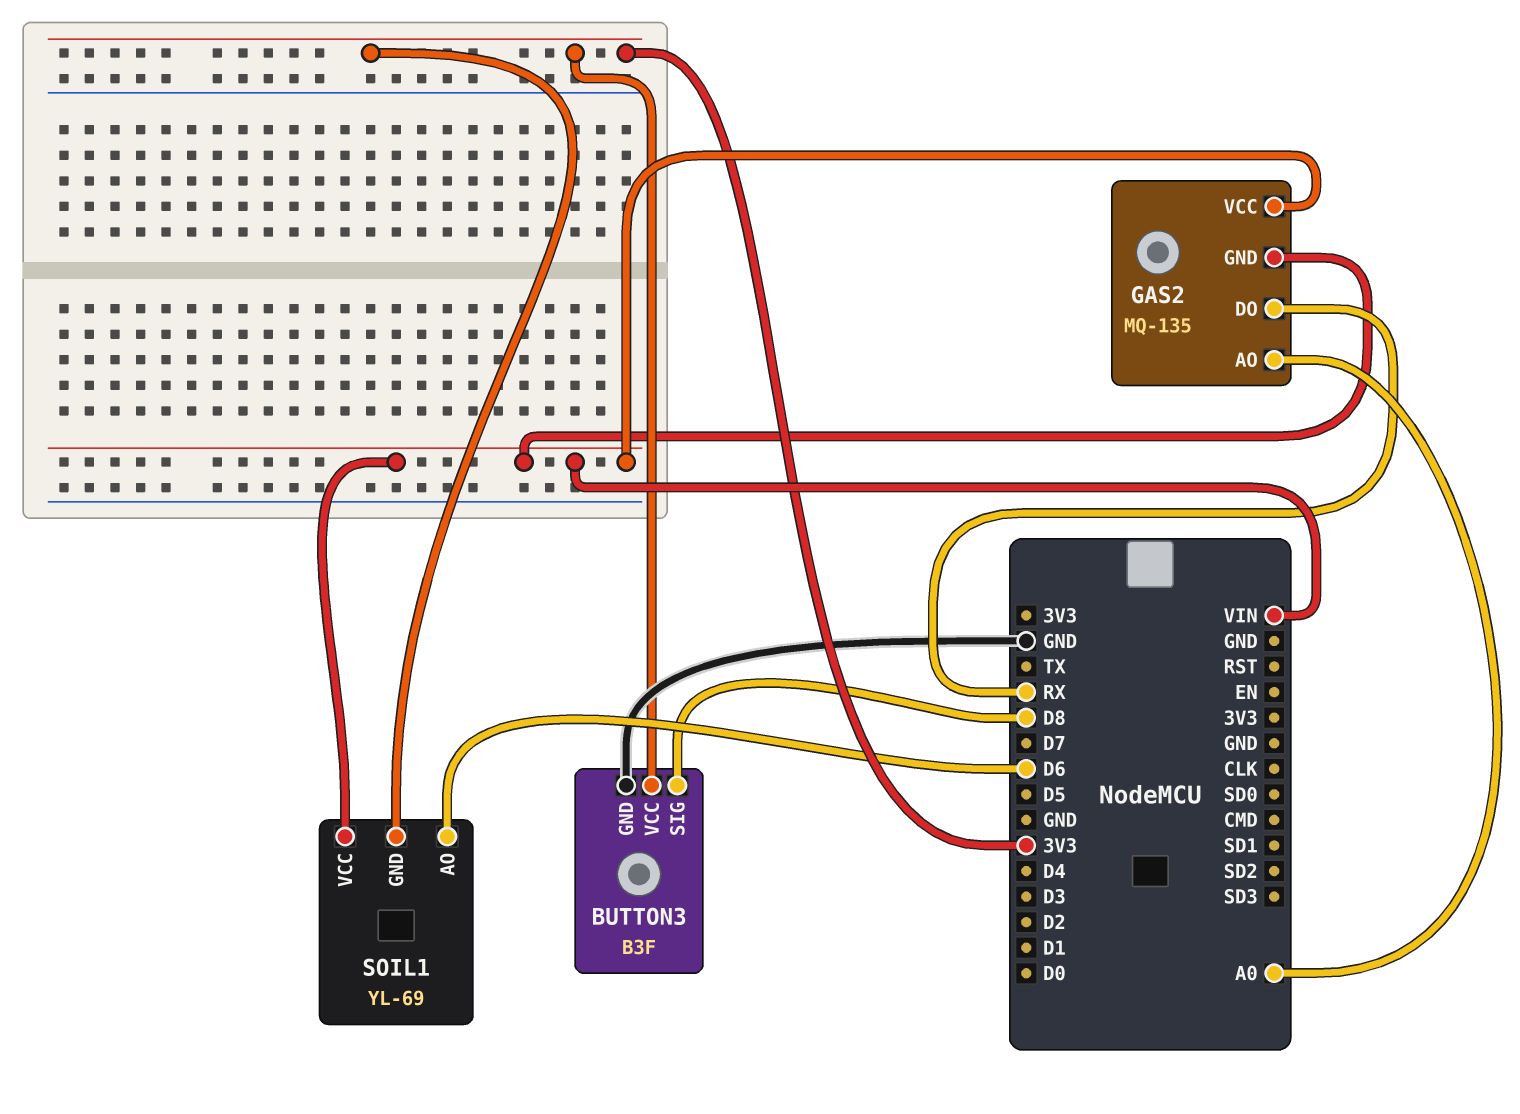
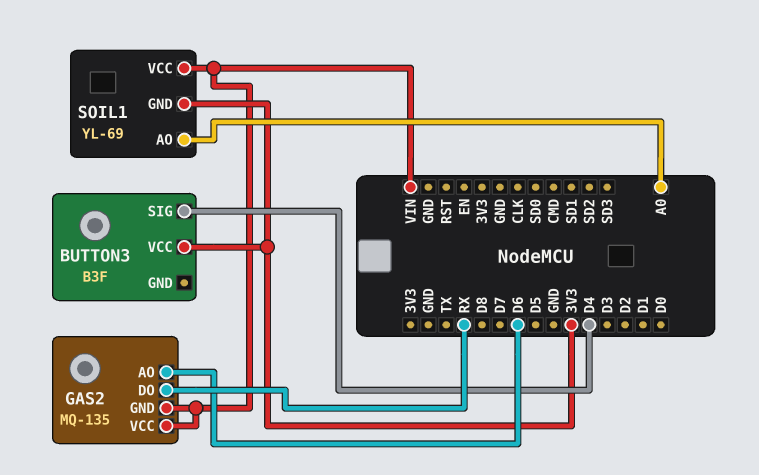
BUTTON3 pin GND: GND -> none
BUTTON3 pin SIG: D8 -> D4
GAS2 pin AO: A0 -> D6
SOIL1 pin AO: D6 -> A0

